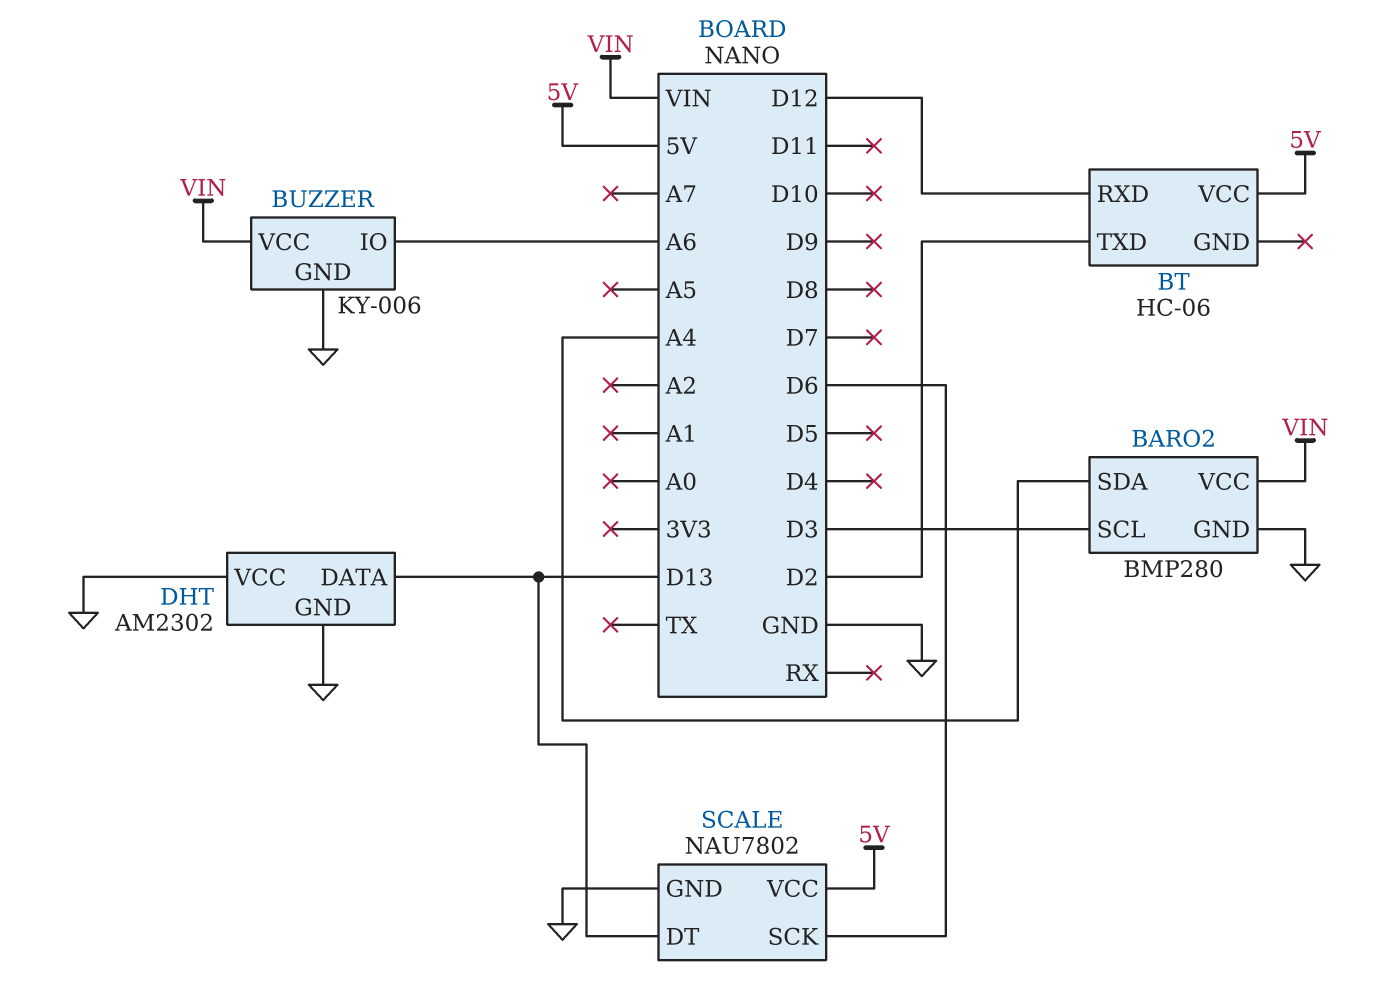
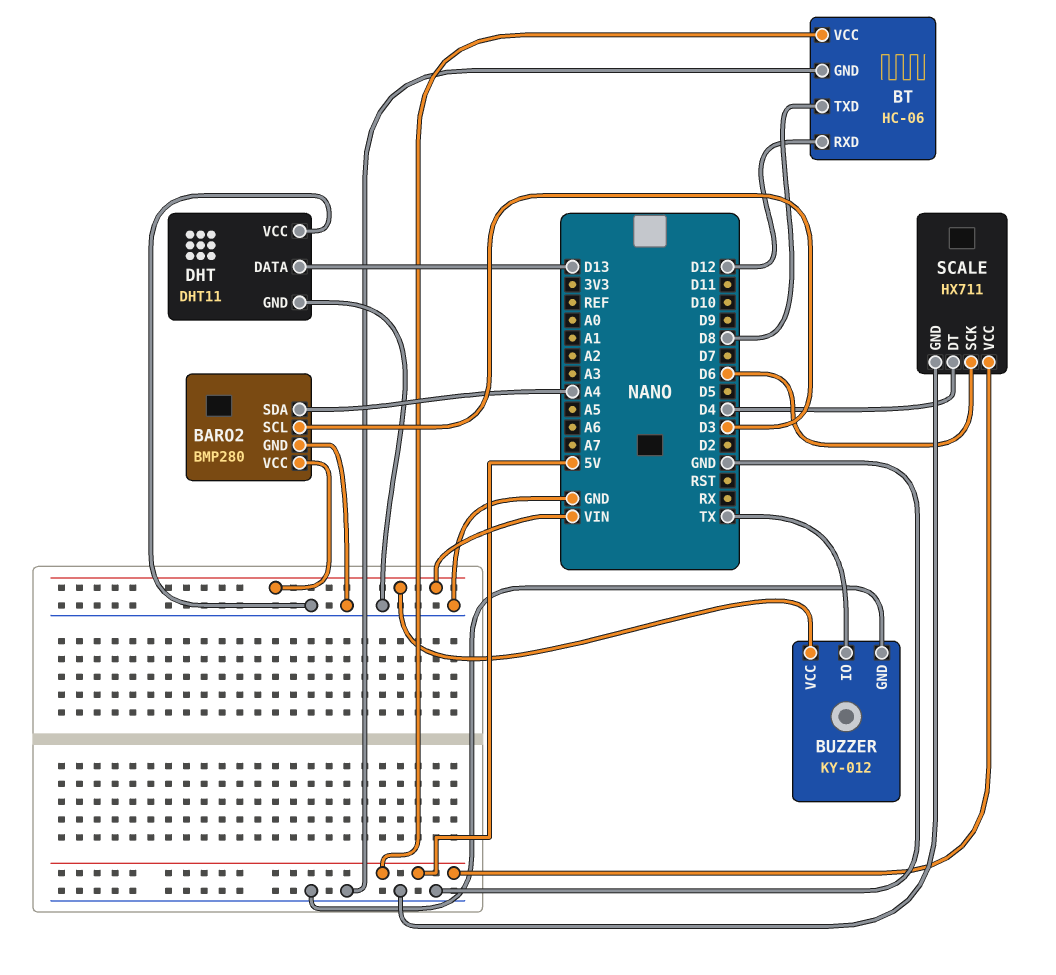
BT pin GND: none -> GND
BT pin TXD: D2 -> D8
BUZZER: KY-006 -> KY-012
BUZZER pin IO: A6 -> TX
DHT: AM2302 -> DHT11
SCALE: NAU7802 -> HX711
SCALE pin DT: D13 -> D4

